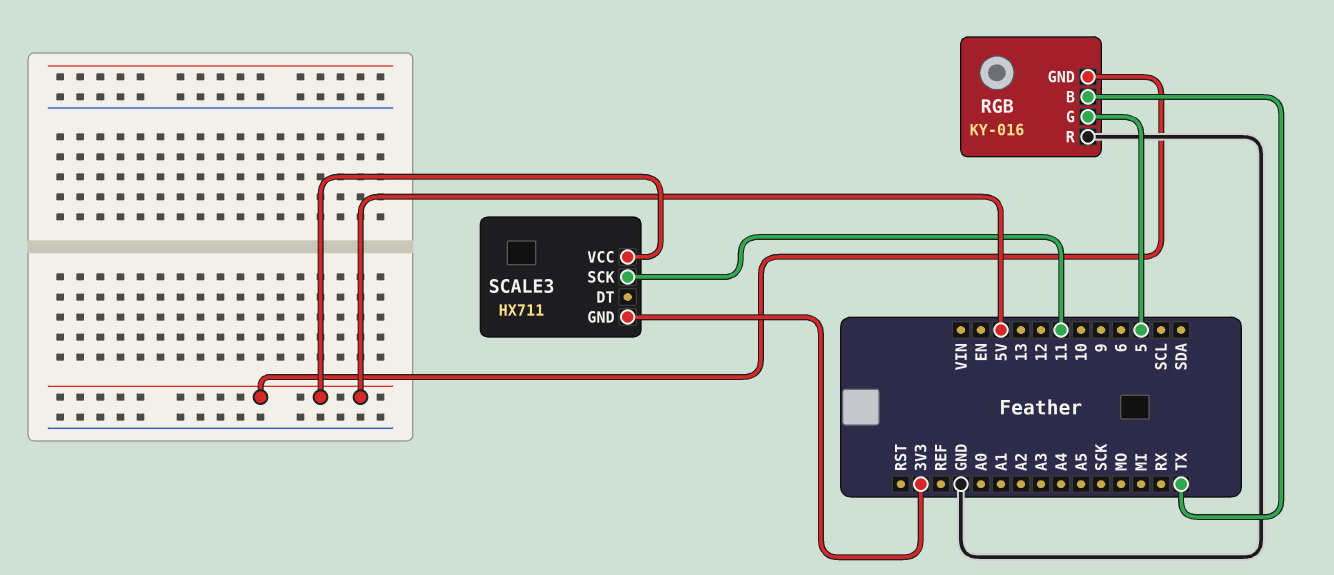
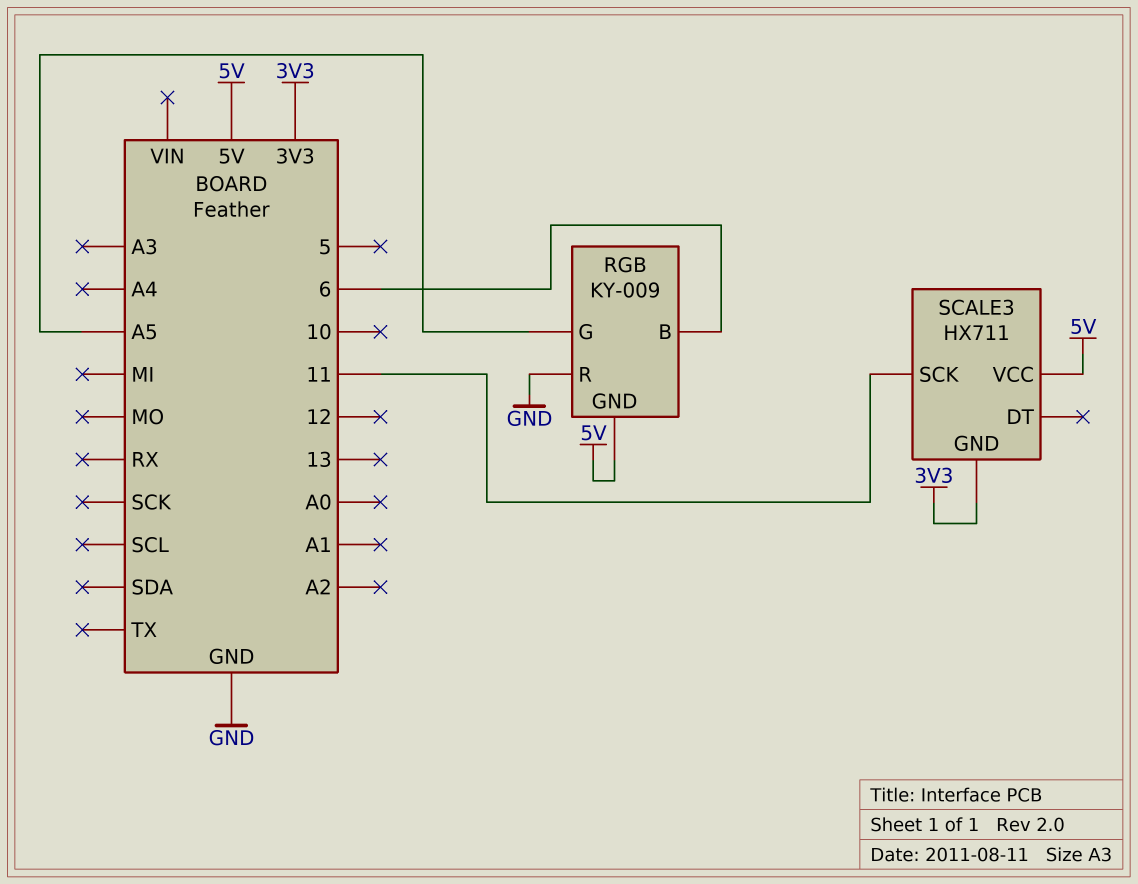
RGB: KY-016 -> KY-009
RGB pin B: TX -> 6
RGB pin G: 5 -> A5

